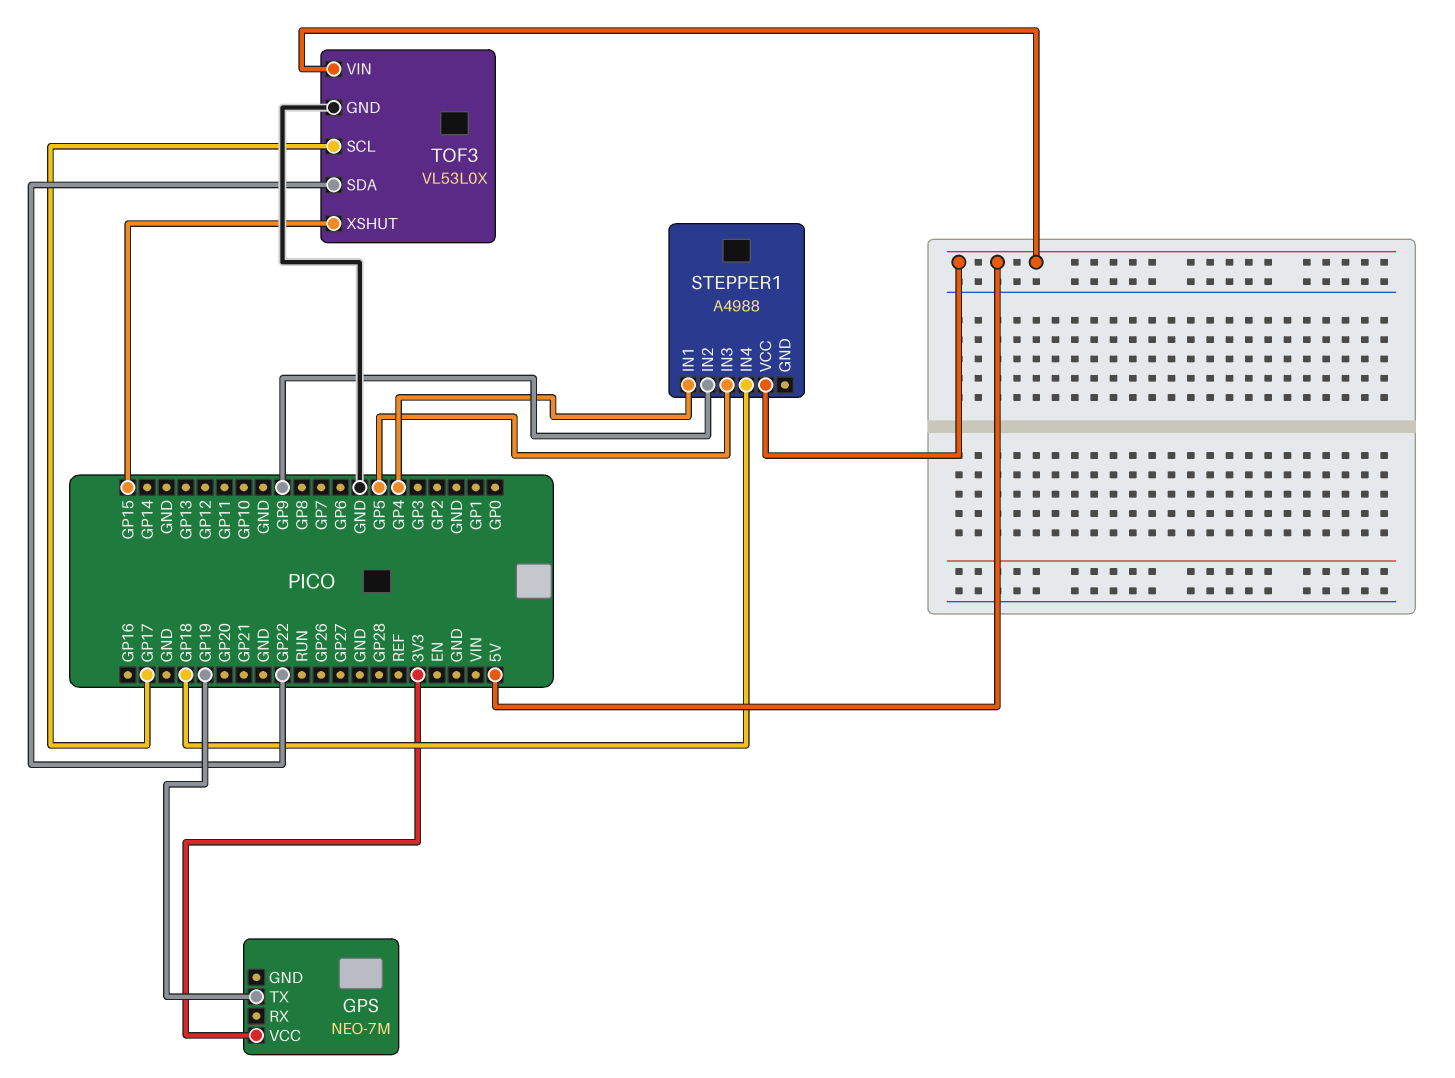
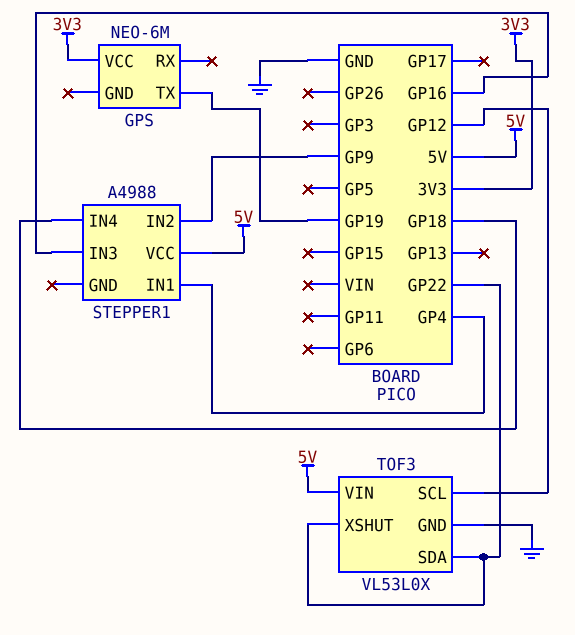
GPS: NEO-7M -> NEO-6M
STEPPER1 pin IN3: GP5 -> GP16
TOF3 pin SCL: GP17 -> GP12
TOF3 pin XSHUT: GP15 -> GP22

